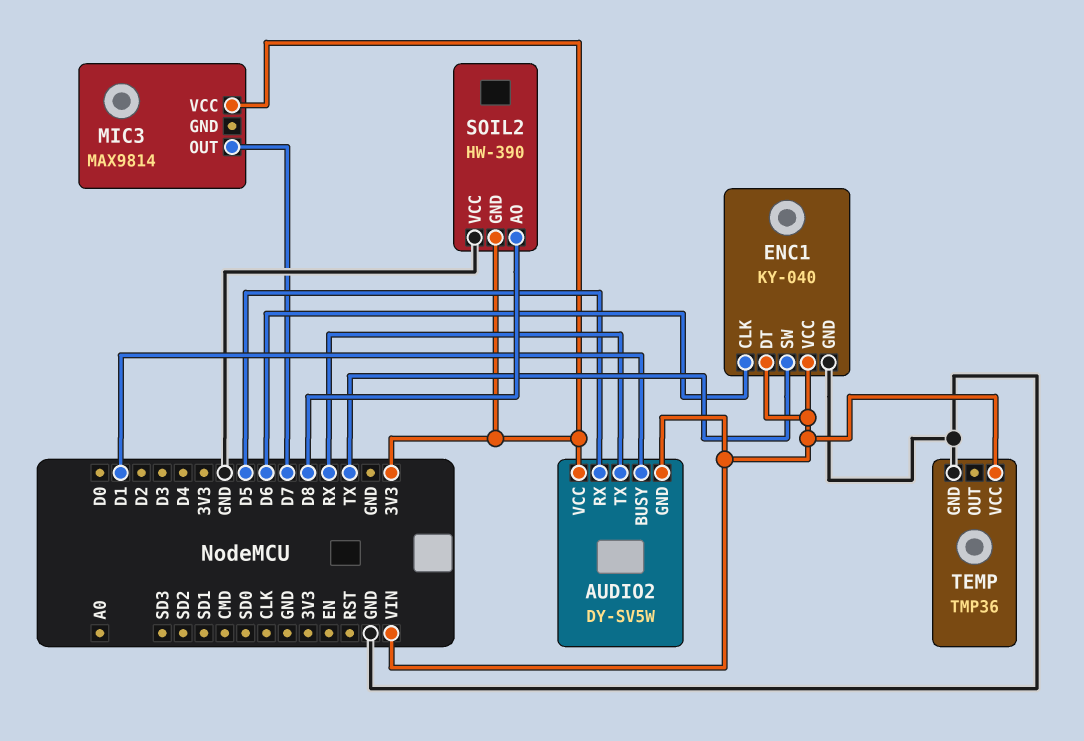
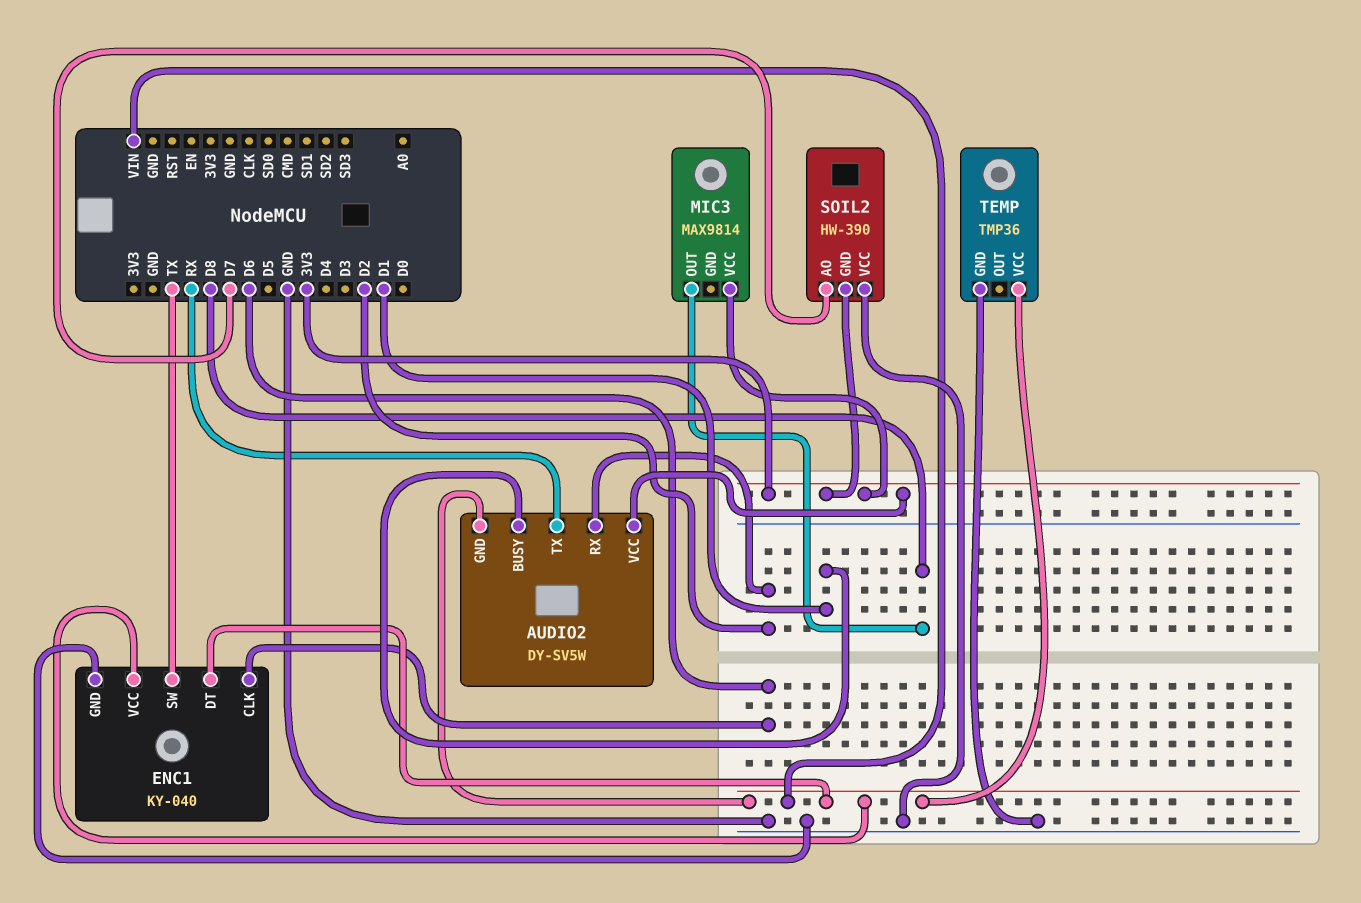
AUDIO2 pin RX: D5 -> D2
MIC3 pin OUT: D7 -> D8
SOIL2 pin AO: D8 -> D7

